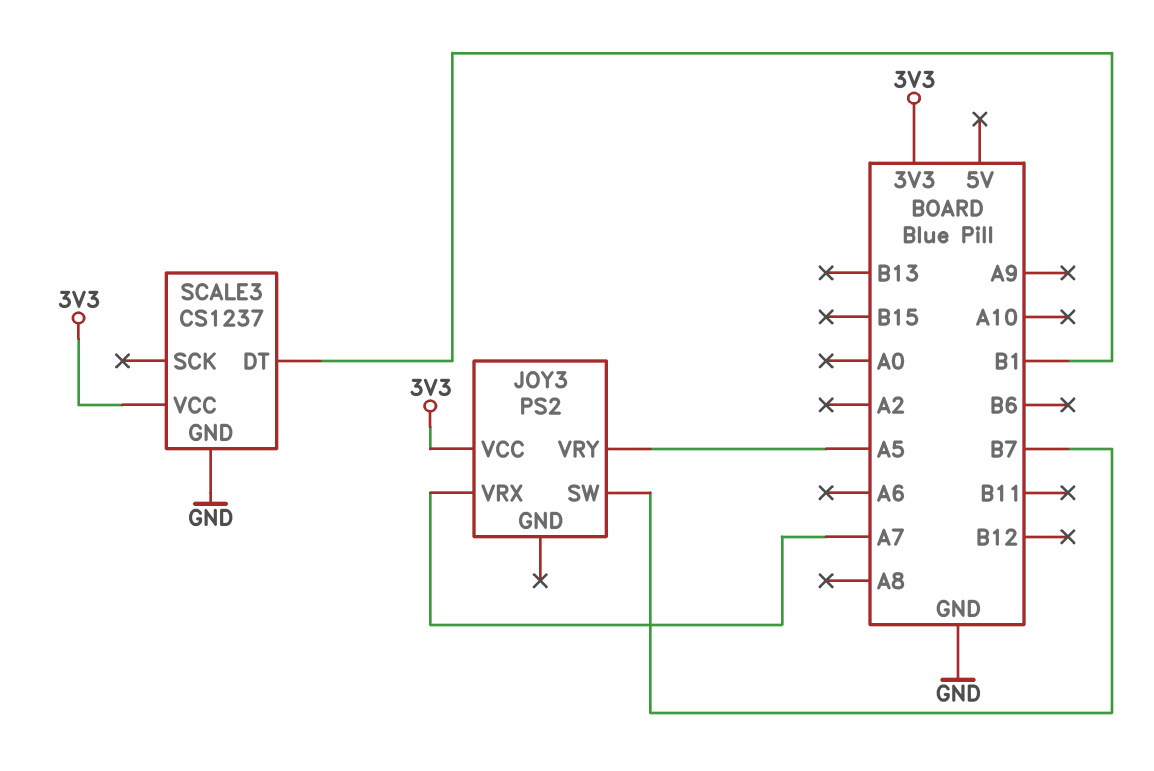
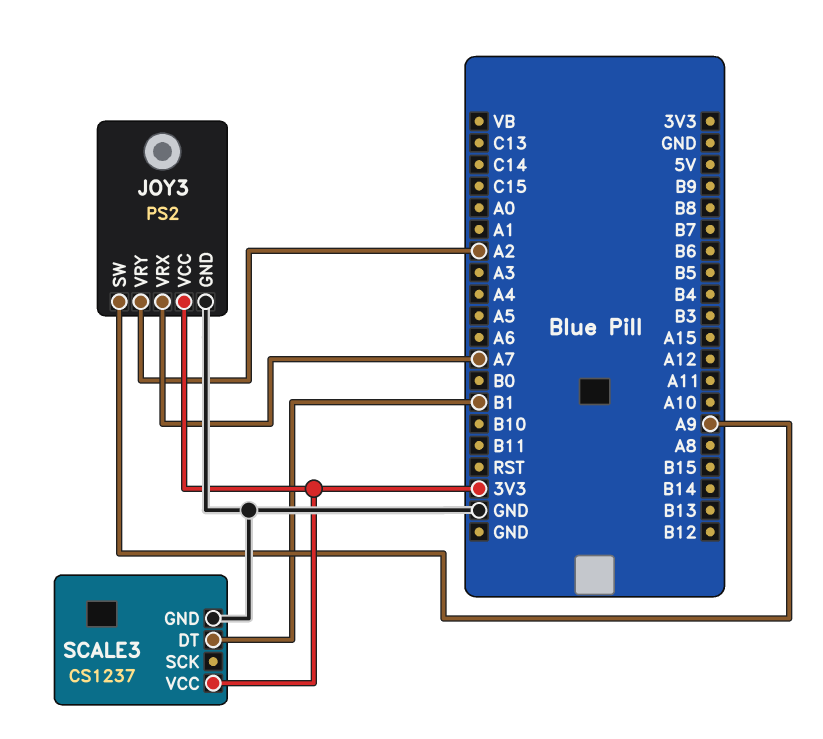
JOY3 pin GND: none -> GND
JOY3 pin SW: B7 -> A9
JOY3 pin VRY: A5 -> A2

